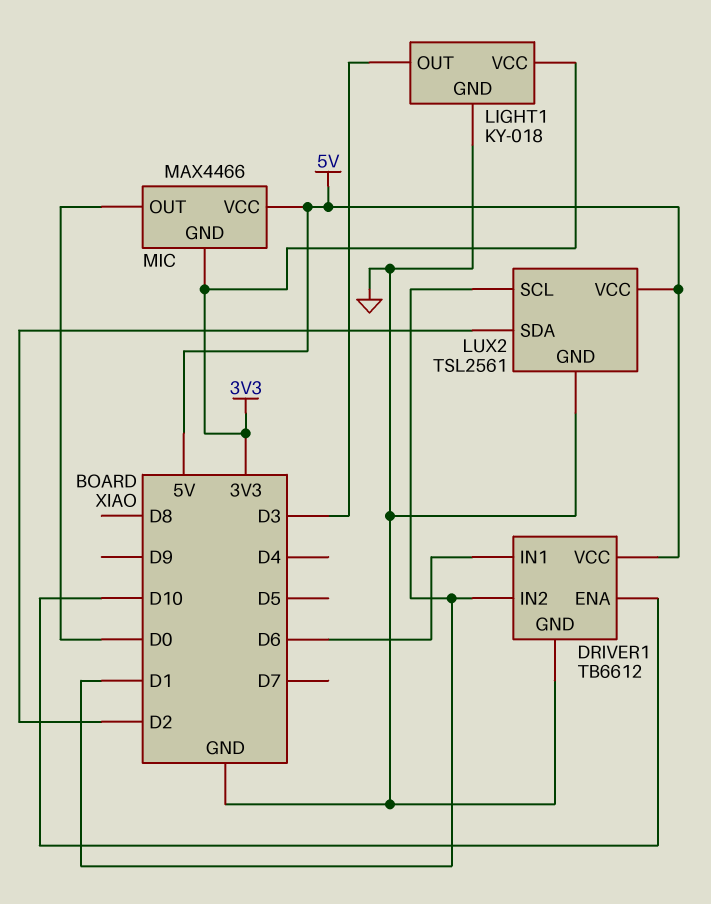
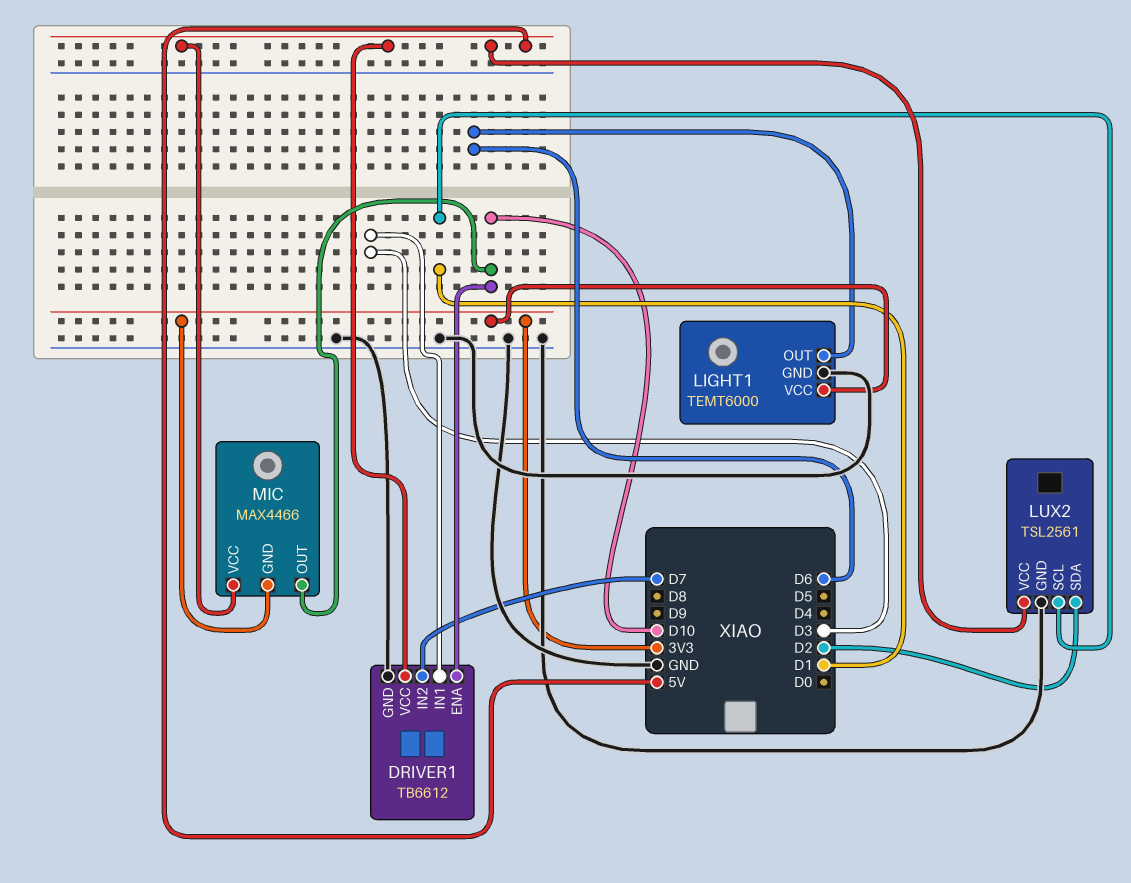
DRIVER1 pin IN1: D6 -> D3
DRIVER1 pin IN2: D1 -> D7
LIGHT1: KY-018 -> TEMT6000
LIGHT1 pin OUT: D3 -> D6
MIC pin OUT: D0 -> D10

